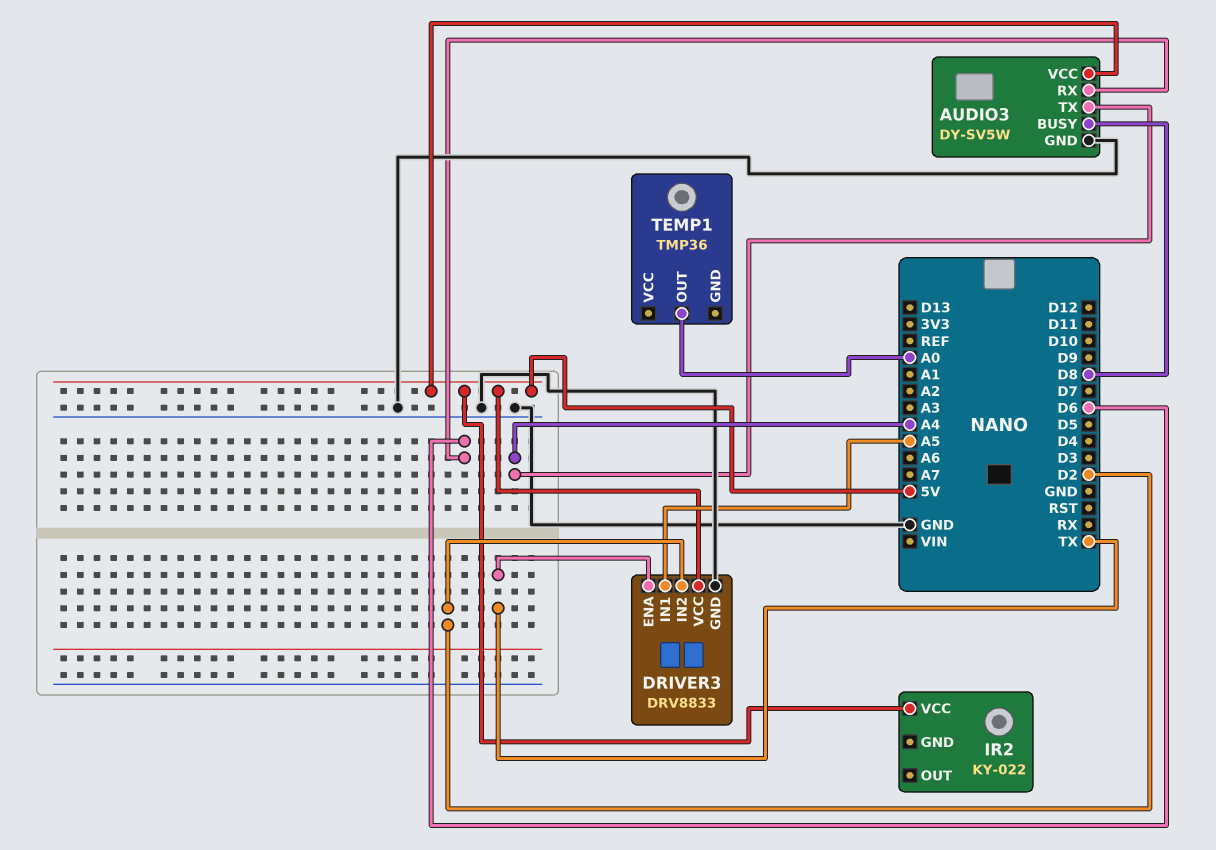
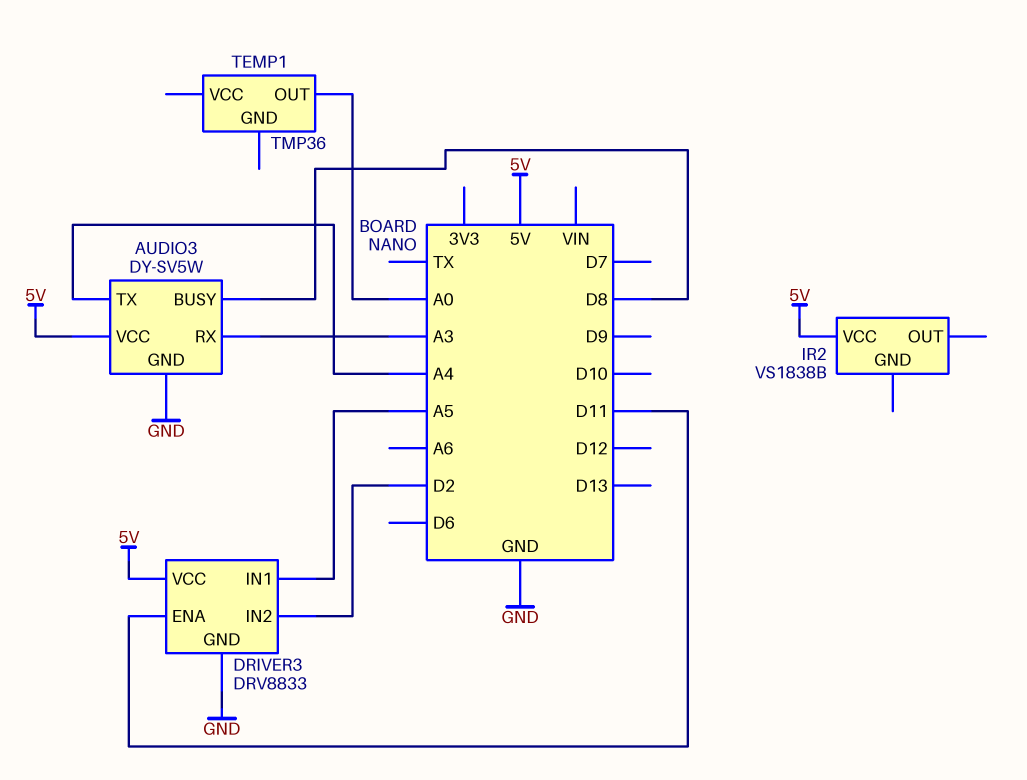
AUDIO3 pin RX: D6 -> A3
DRIVER3 pin ENA: TX -> D11
IR2: KY-022 -> VS1838B

